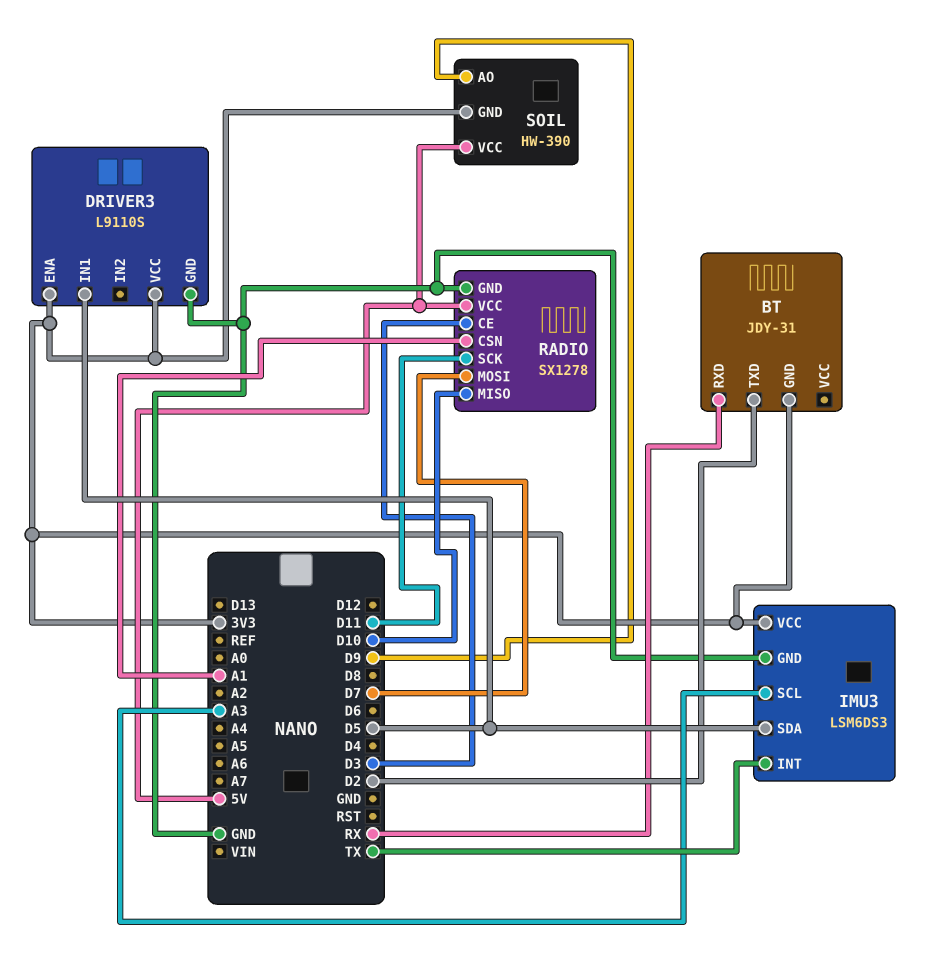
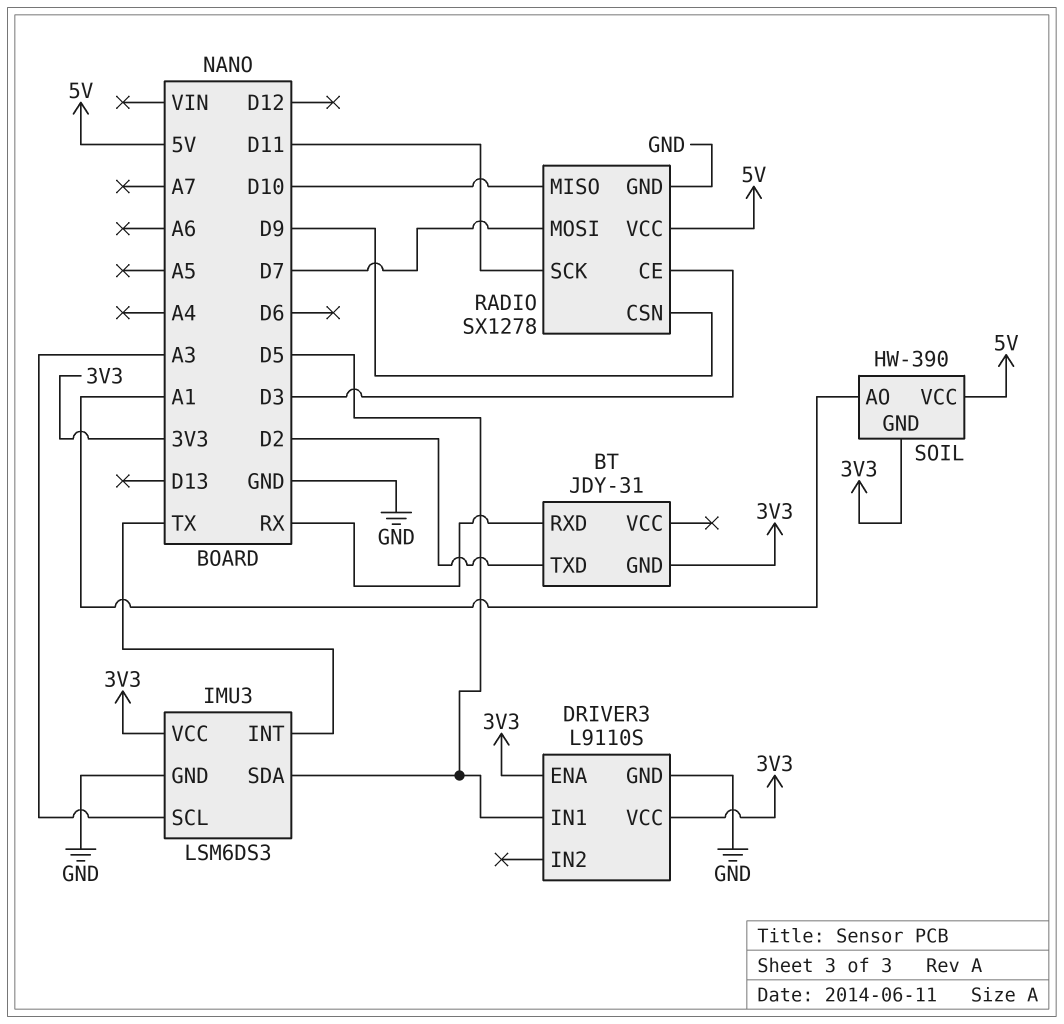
RADIO pin CSN: A1 -> D9
SOIL pin AO: D9 -> A1

